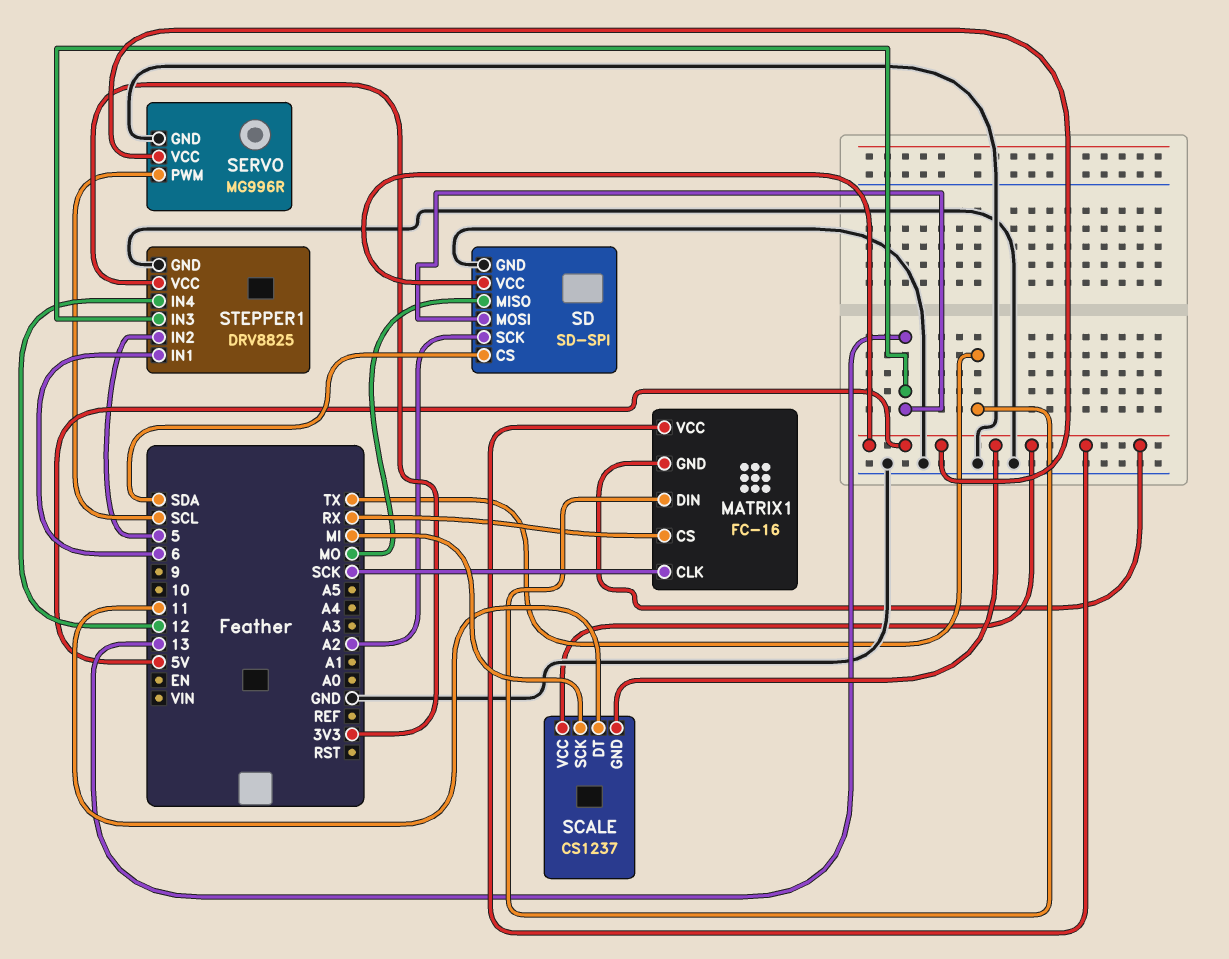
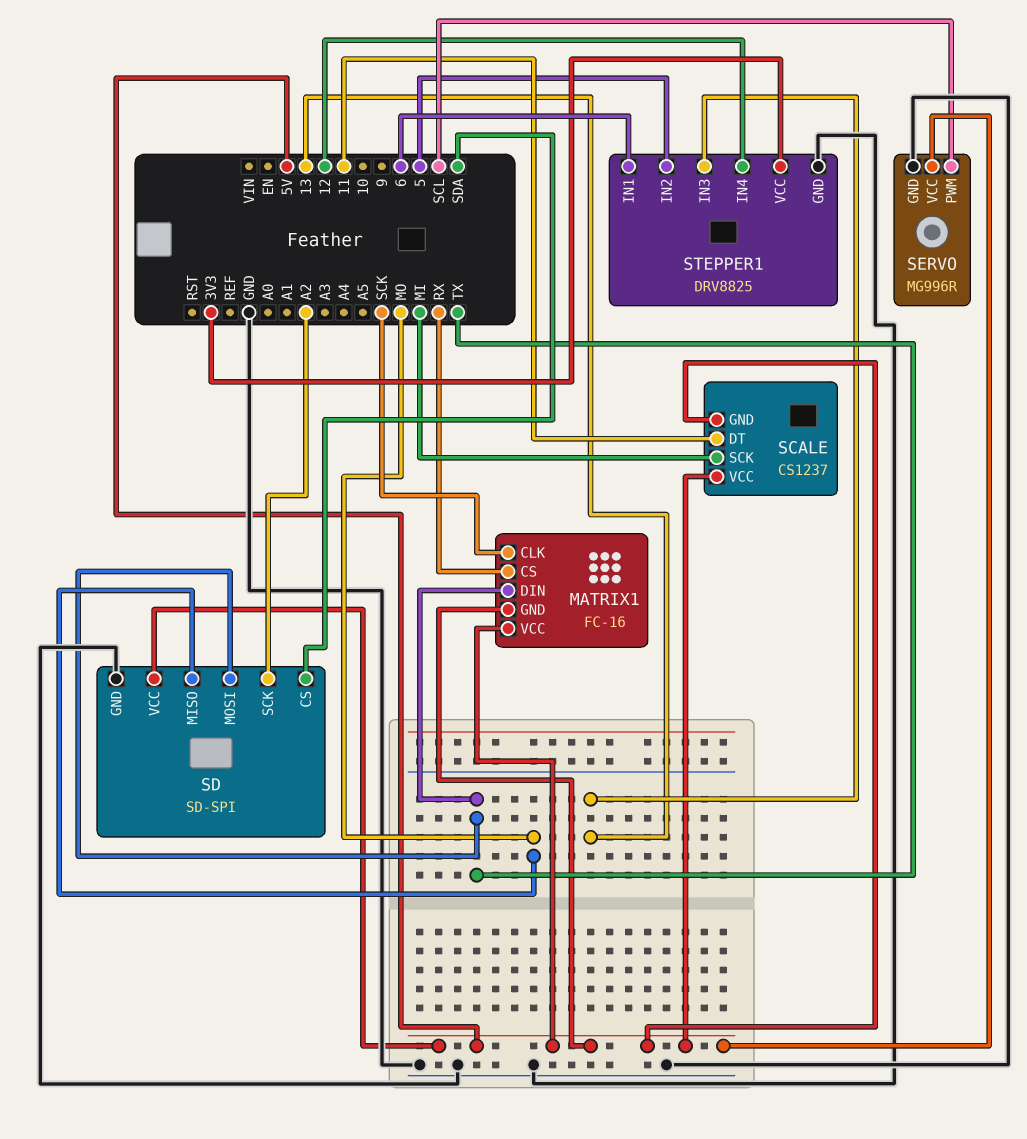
SD pin MOSI: 13 -> TX

